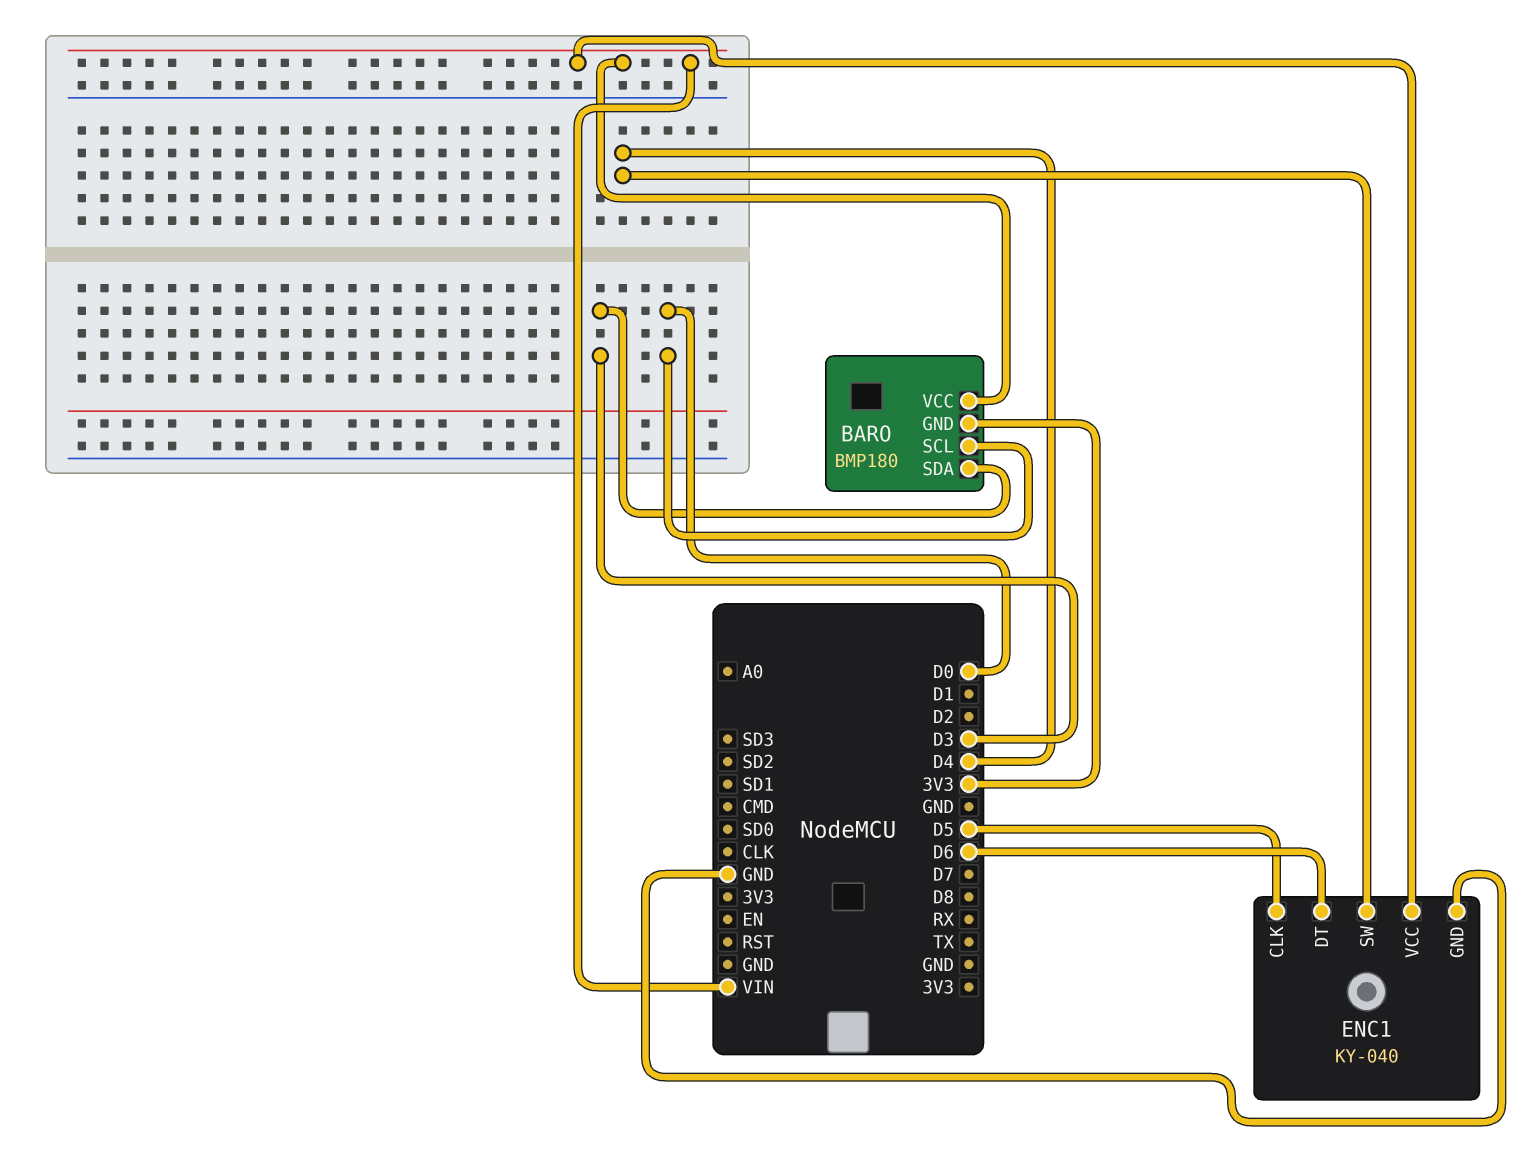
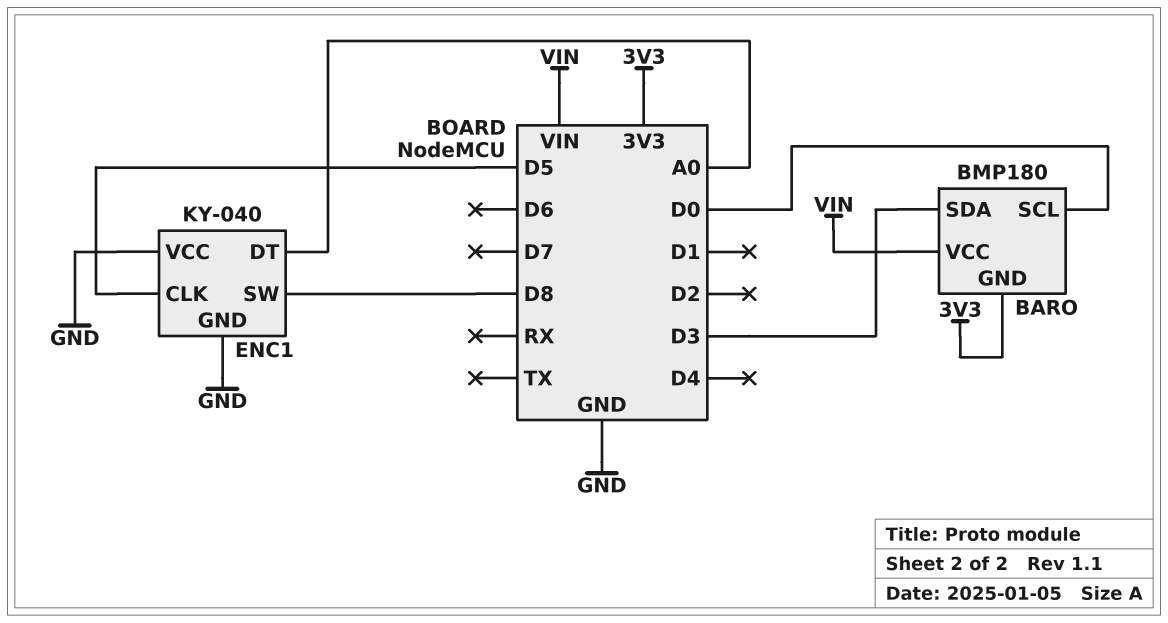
ENC1 pin DT: D6 -> A0
ENC1 pin SW: D4 -> D8
ENC1 pin VCC: VIN -> GND

